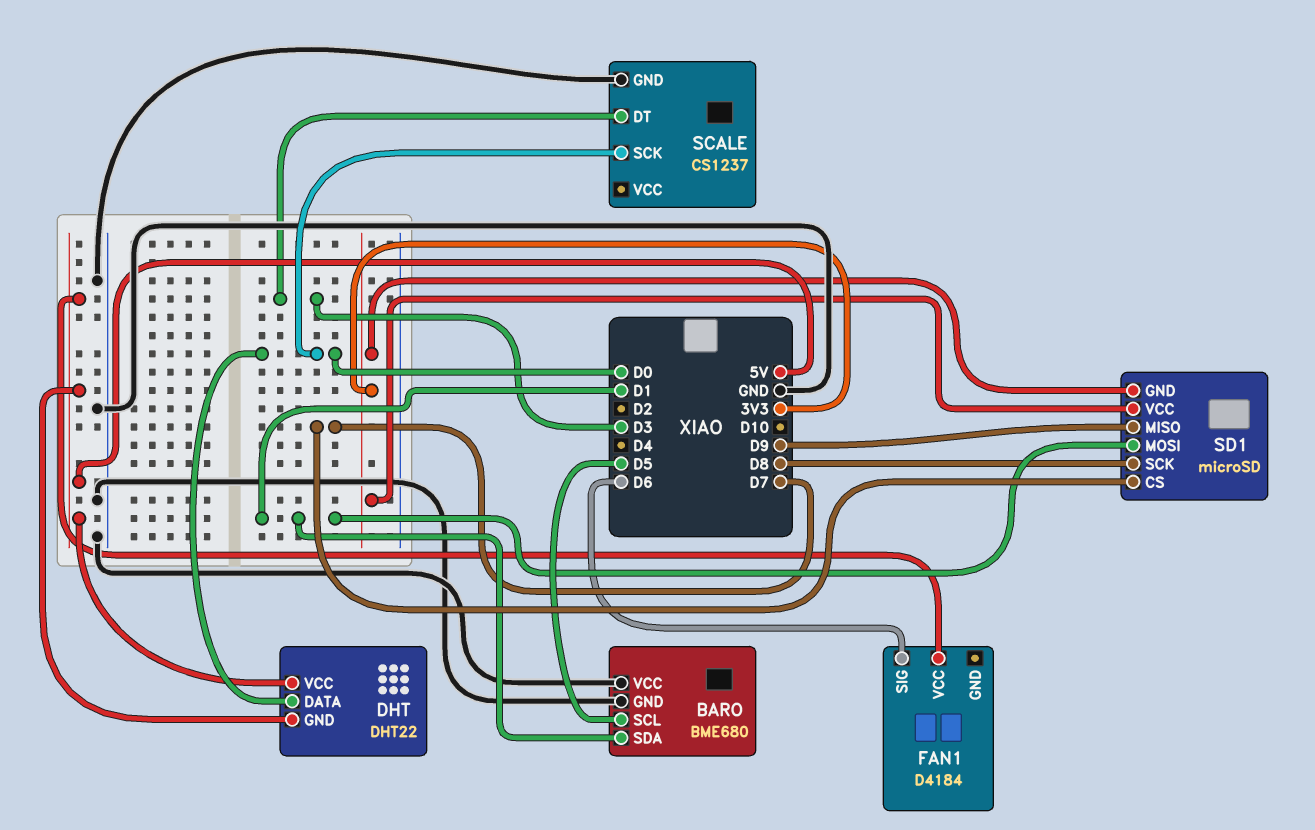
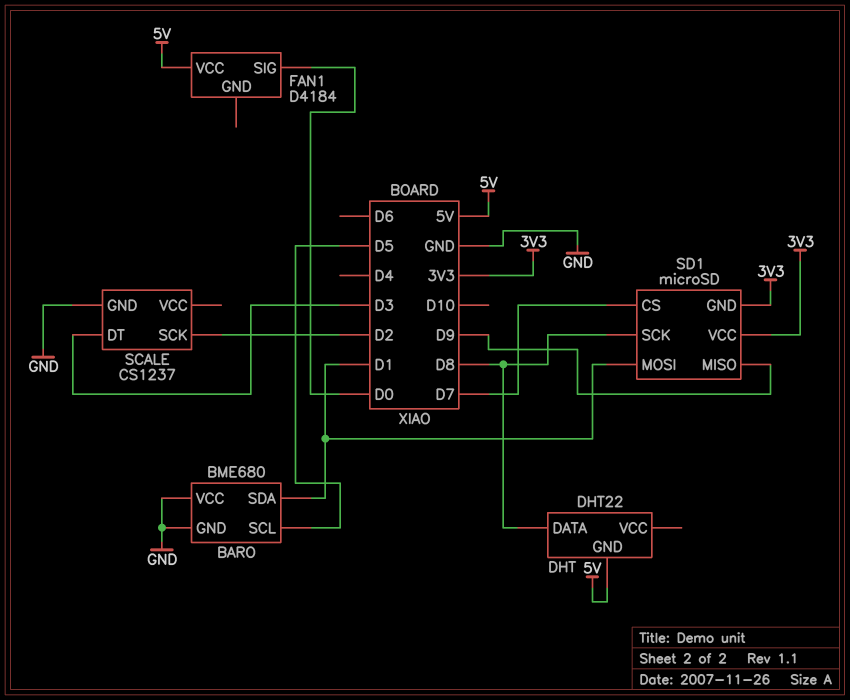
DHT pin DATA: D0 -> D8
DHT pin VCC: 5V -> none
FAN1 pin SIG: D6 -> D0
SCALE pin SCK: D0 -> D2

